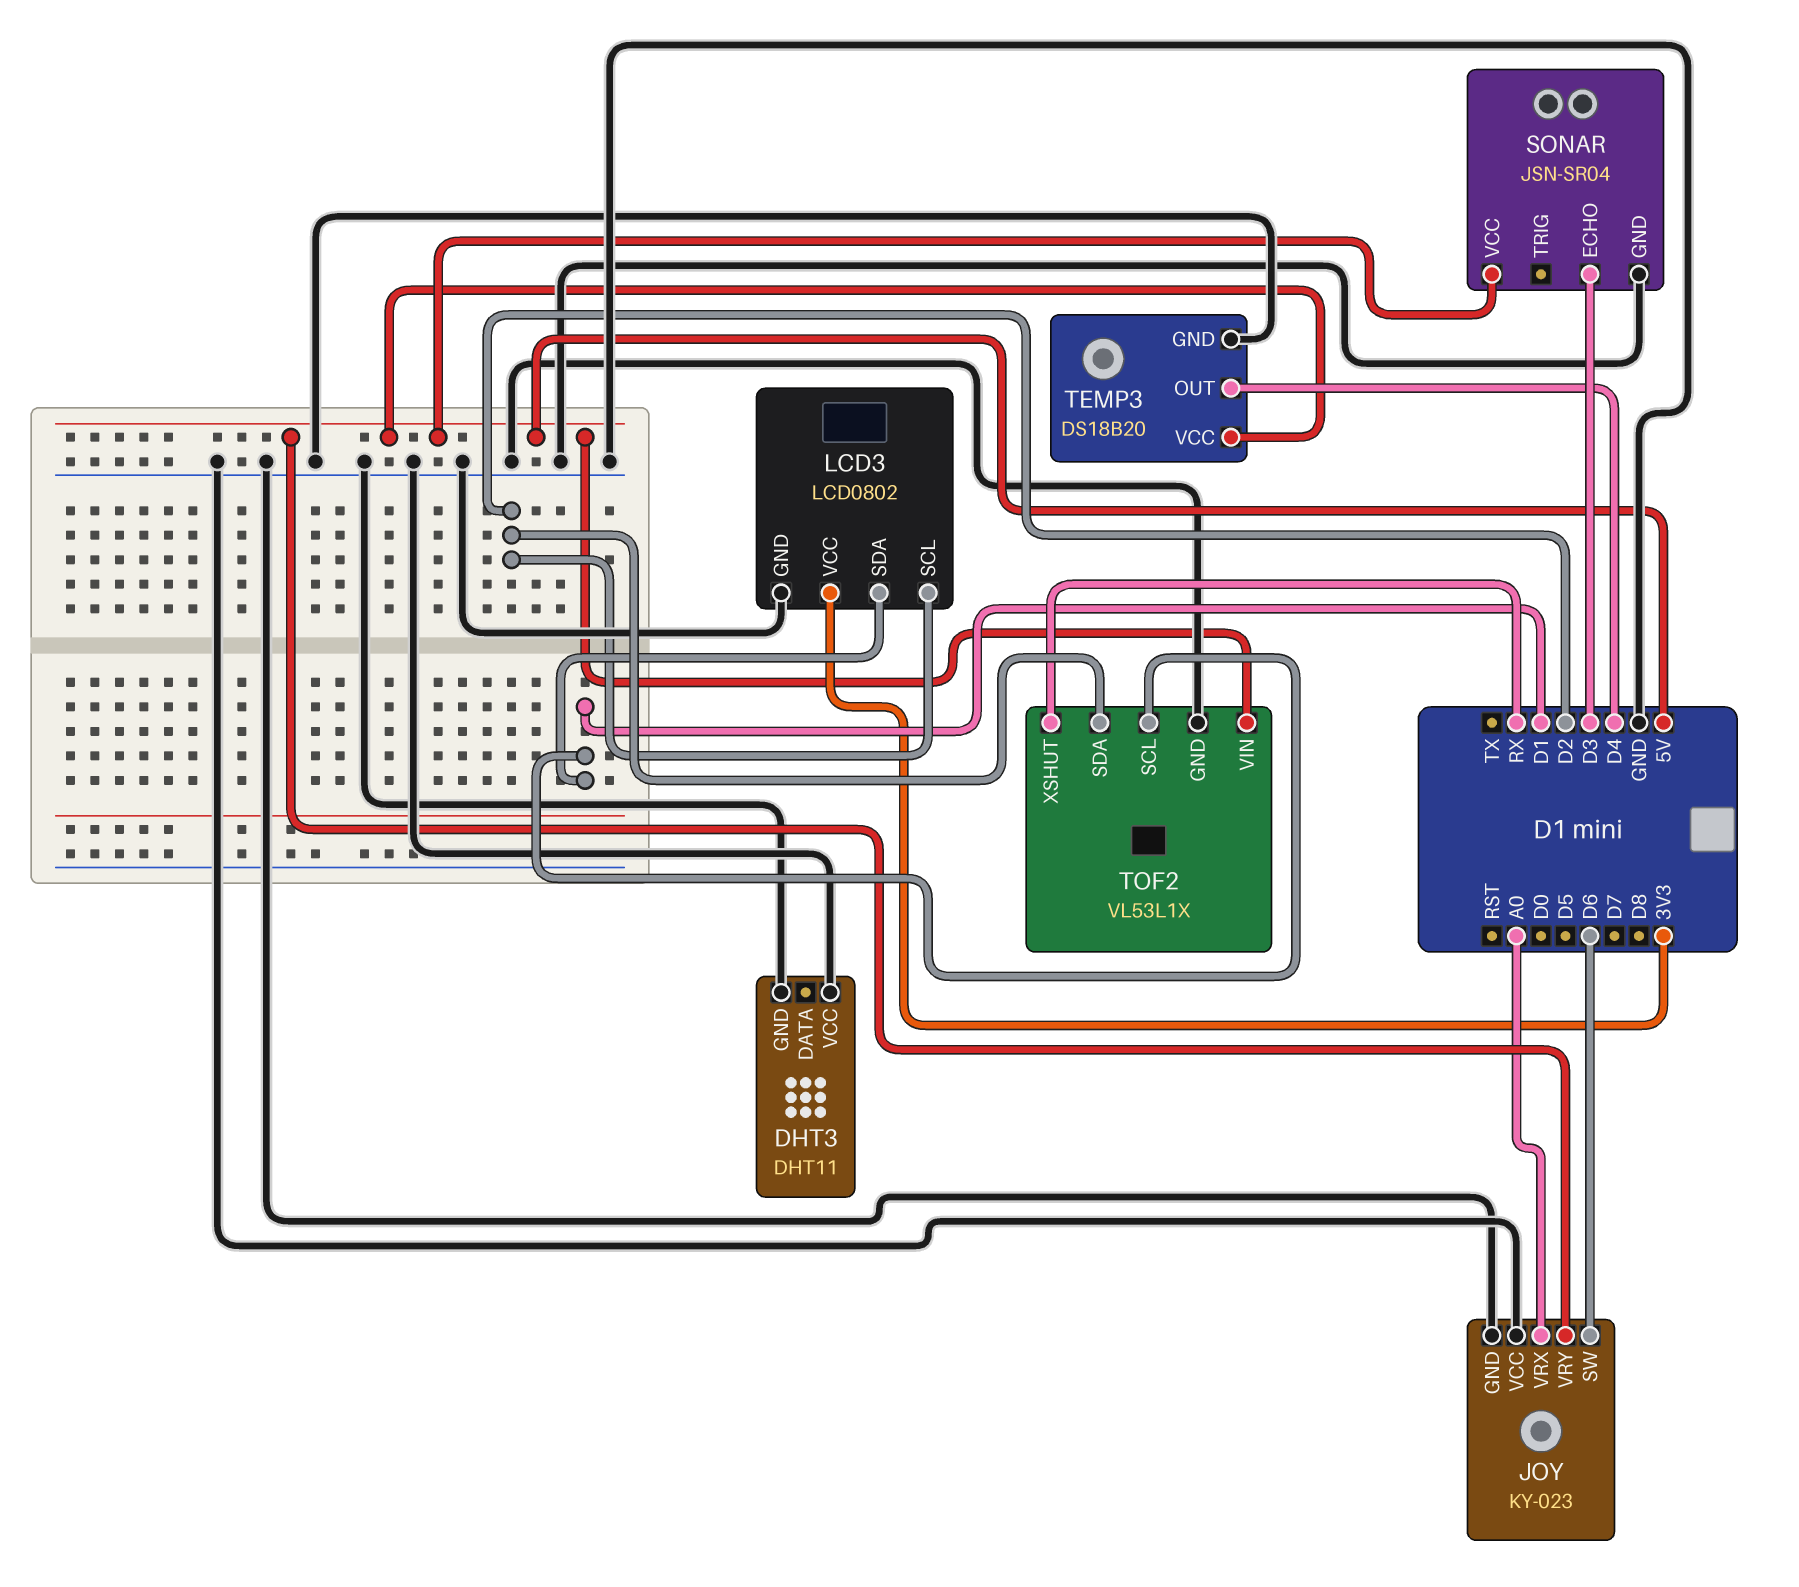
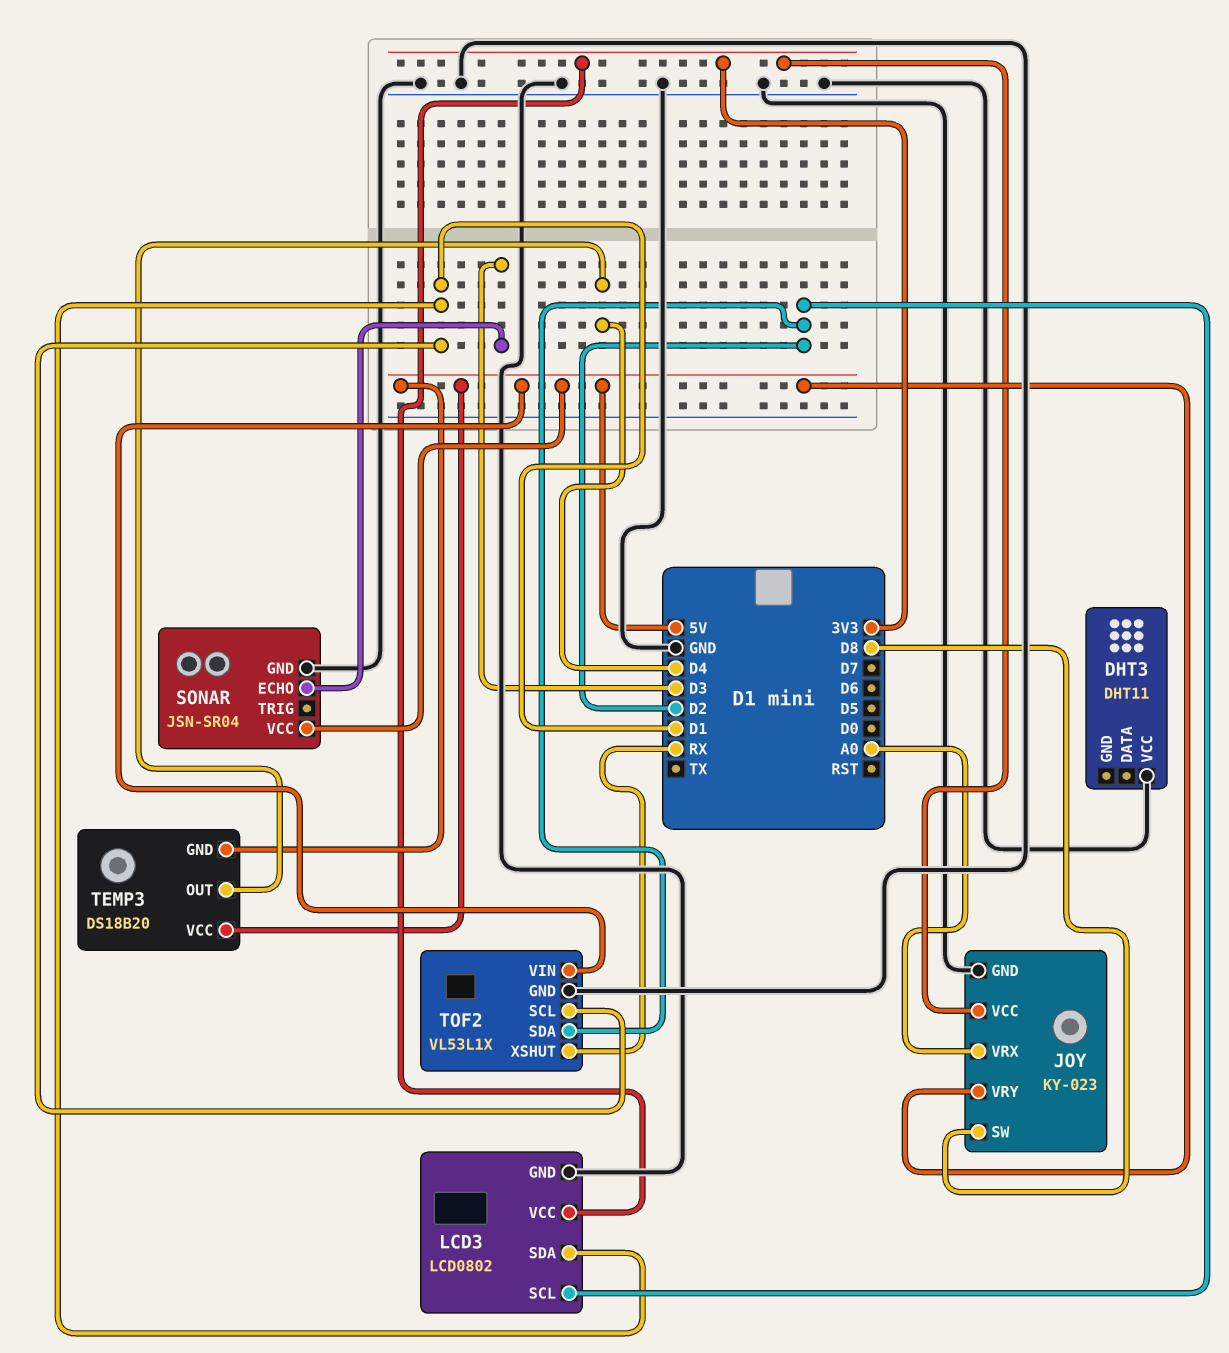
DHT3 pin GND: GND -> none
JOY pin SW: D6 -> D8
JOY pin VCC: GND -> 3V3
TEMP3 pin GND: GND -> 5V

